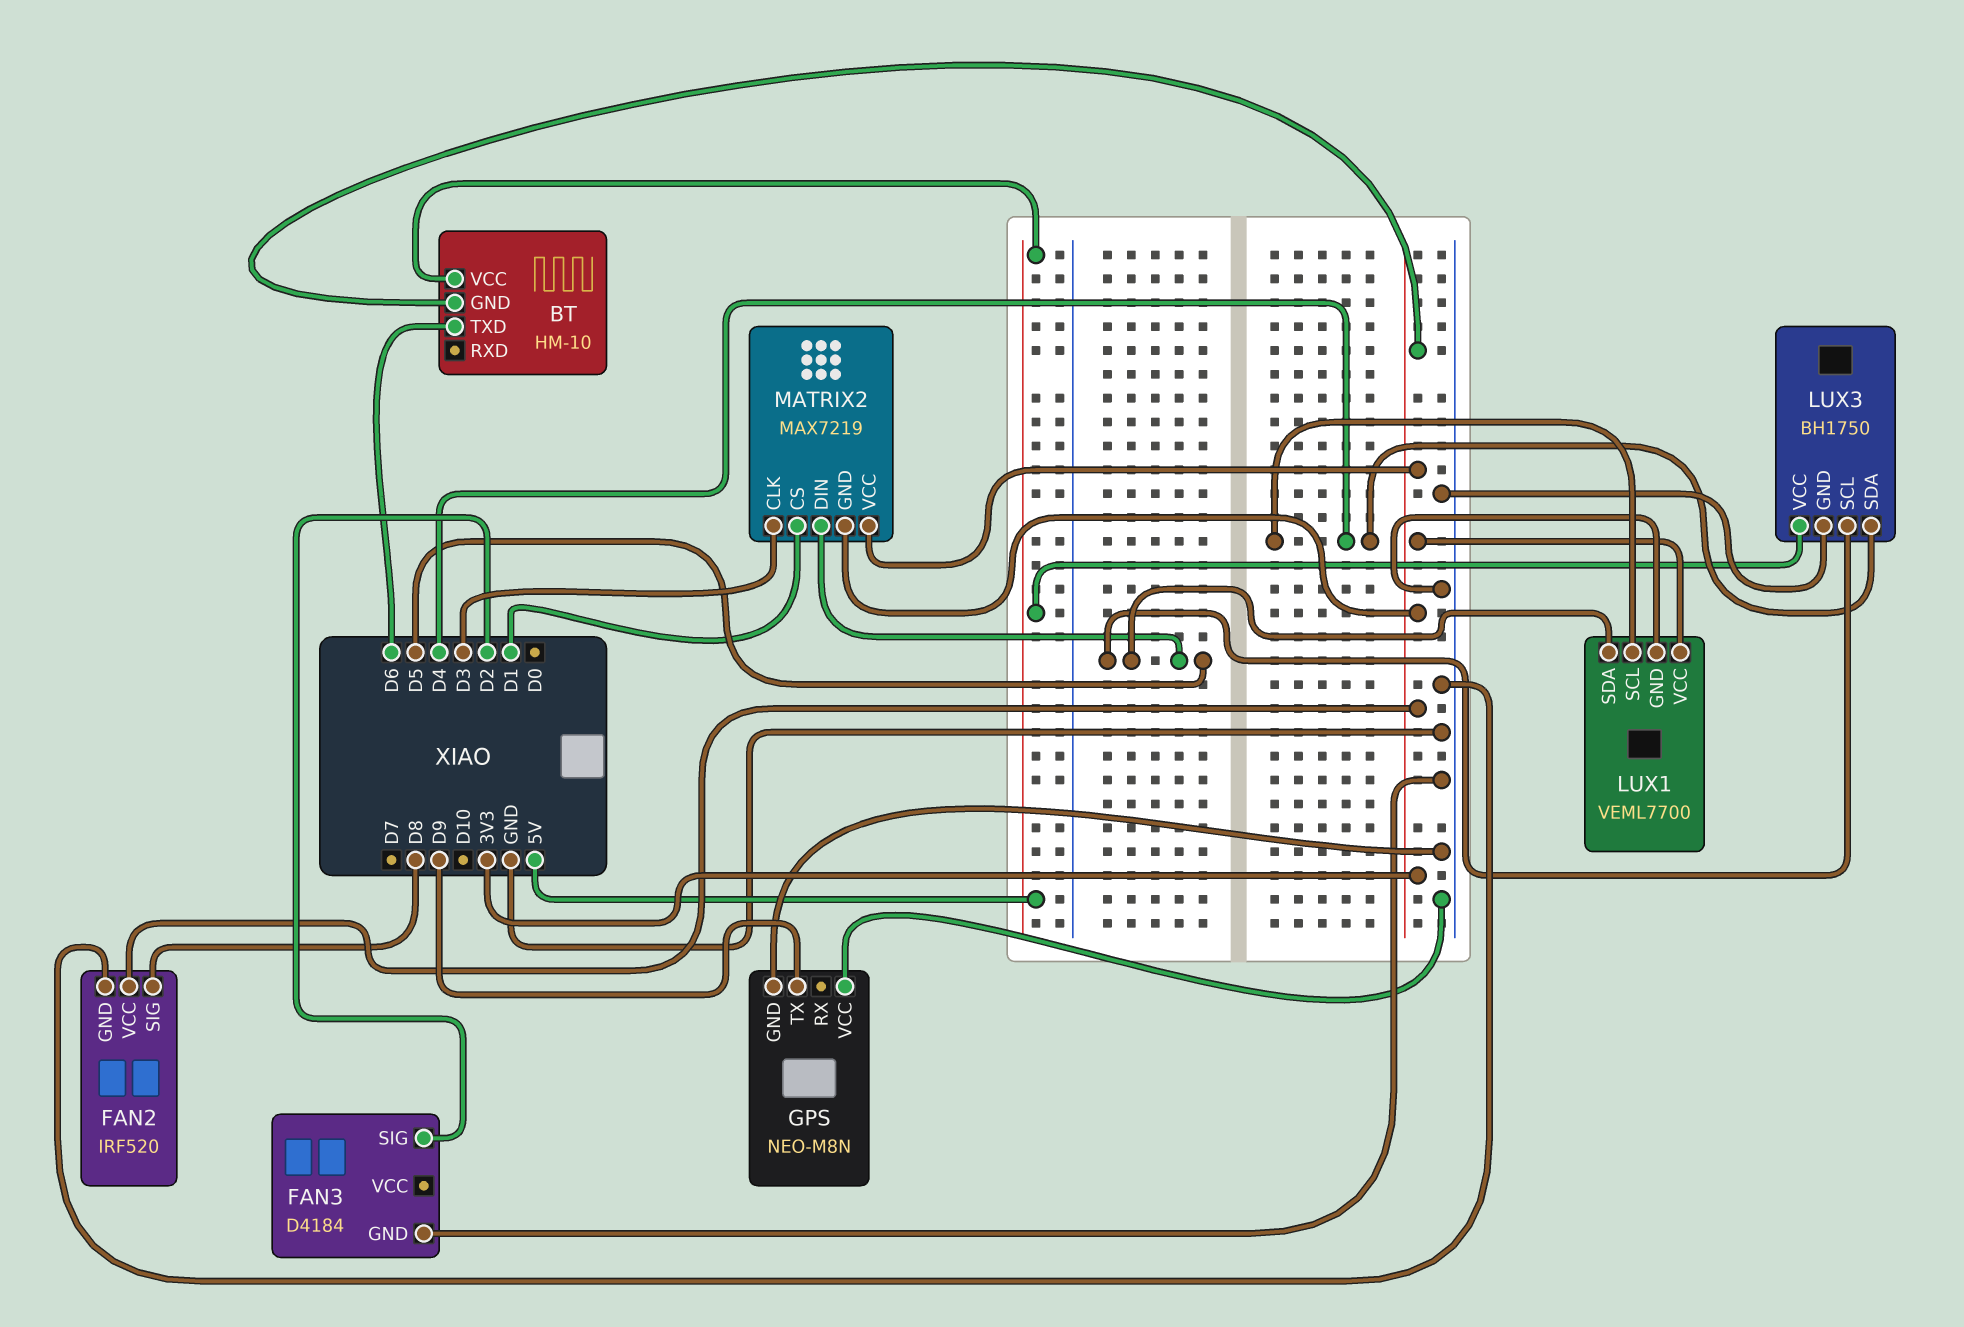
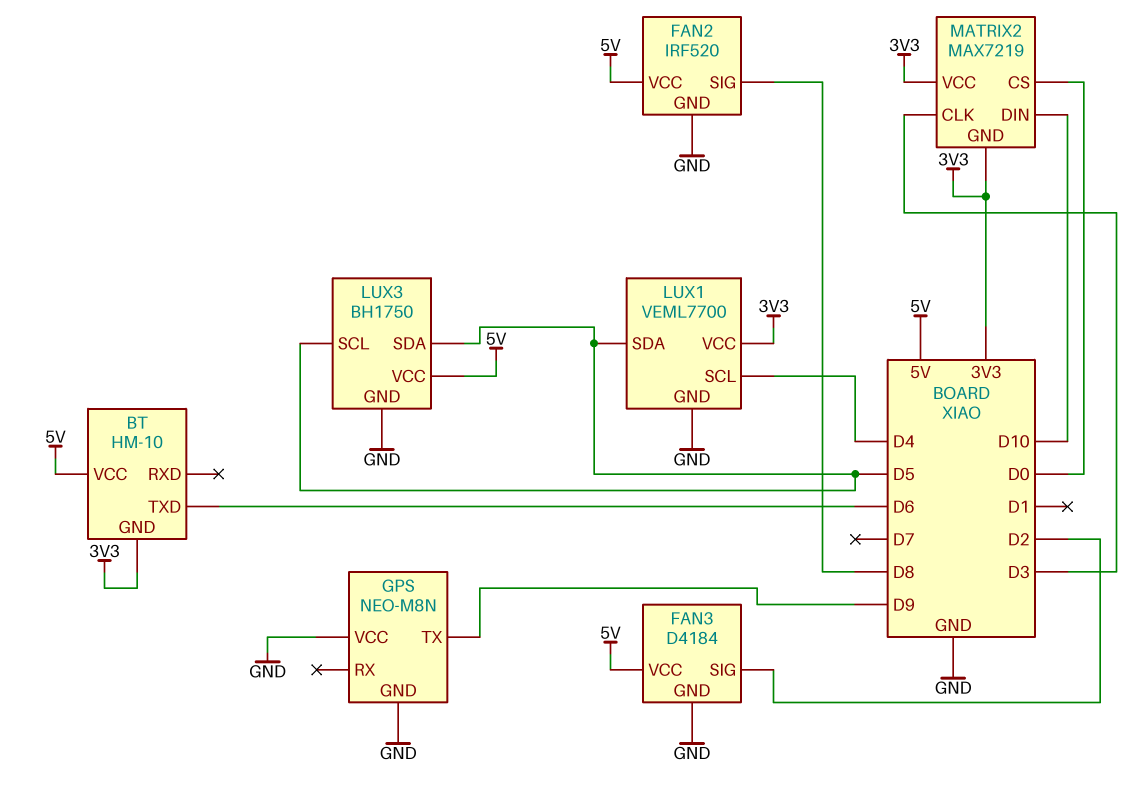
FAN2 pin VCC: 3V3 -> 5V
FAN3 pin VCC: none -> 5V
LUX3 pin SDA: D4 -> D5
MATRIX2 pin CS: D1 -> D0
MATRIX2 pin DIN: D5 -> D10

